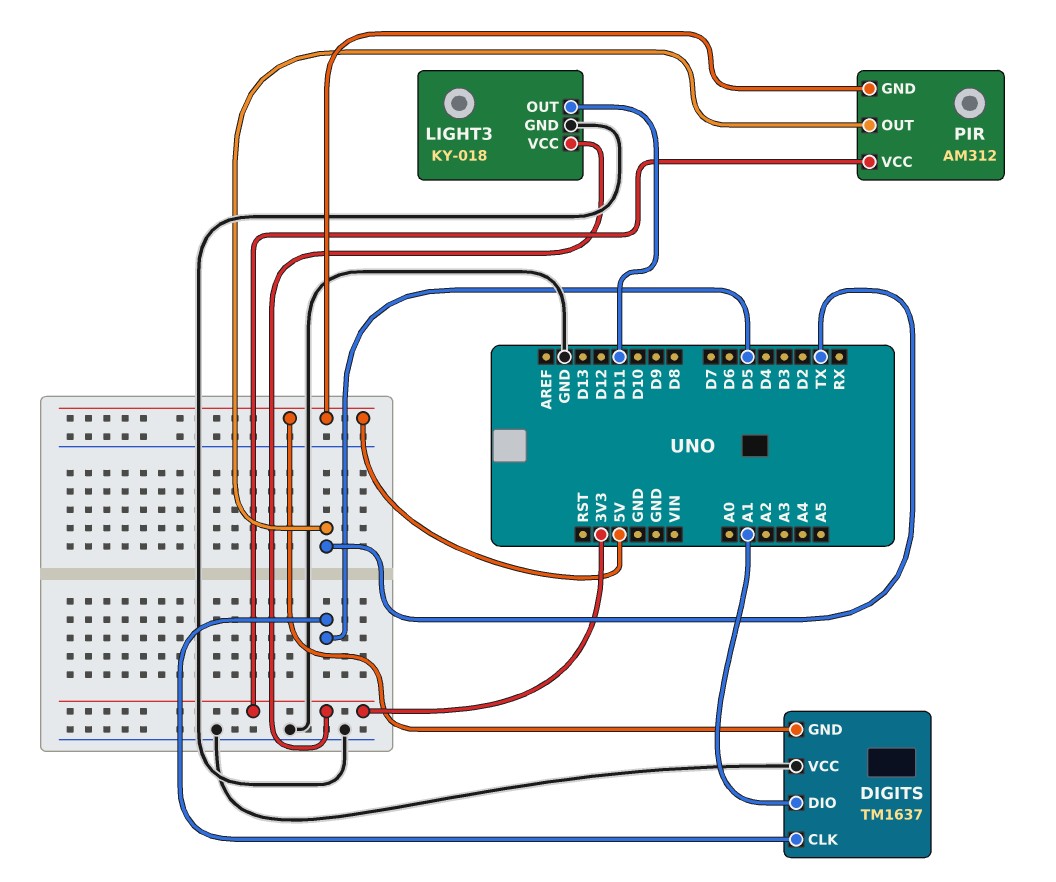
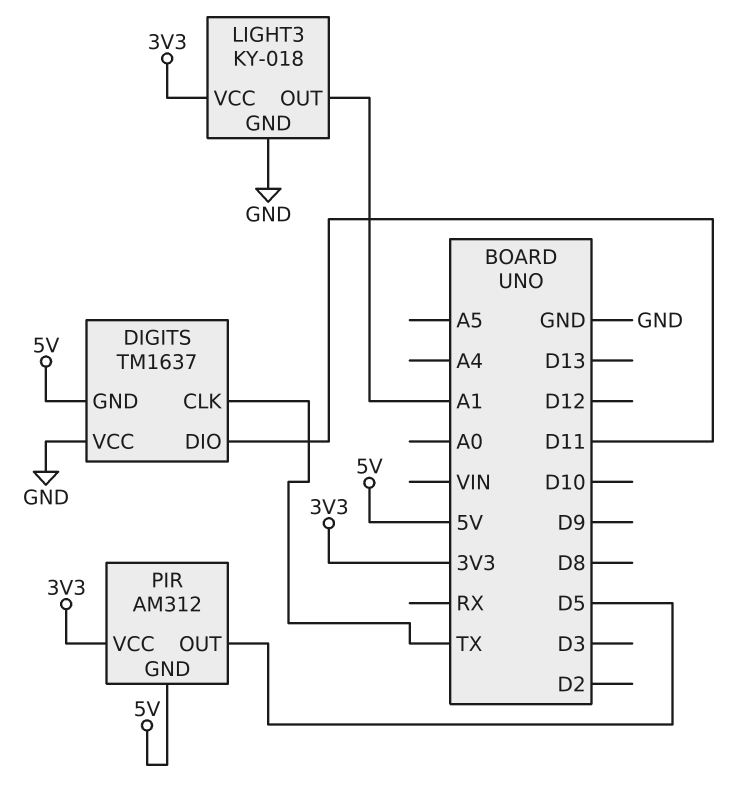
DIGITS pin CLK: D5 -> TX
DIGITS pin DIO: A1 -> D11
LIGHT3 pin OUT: D11 -> A1
PIR pin OUT: TX -> D5

